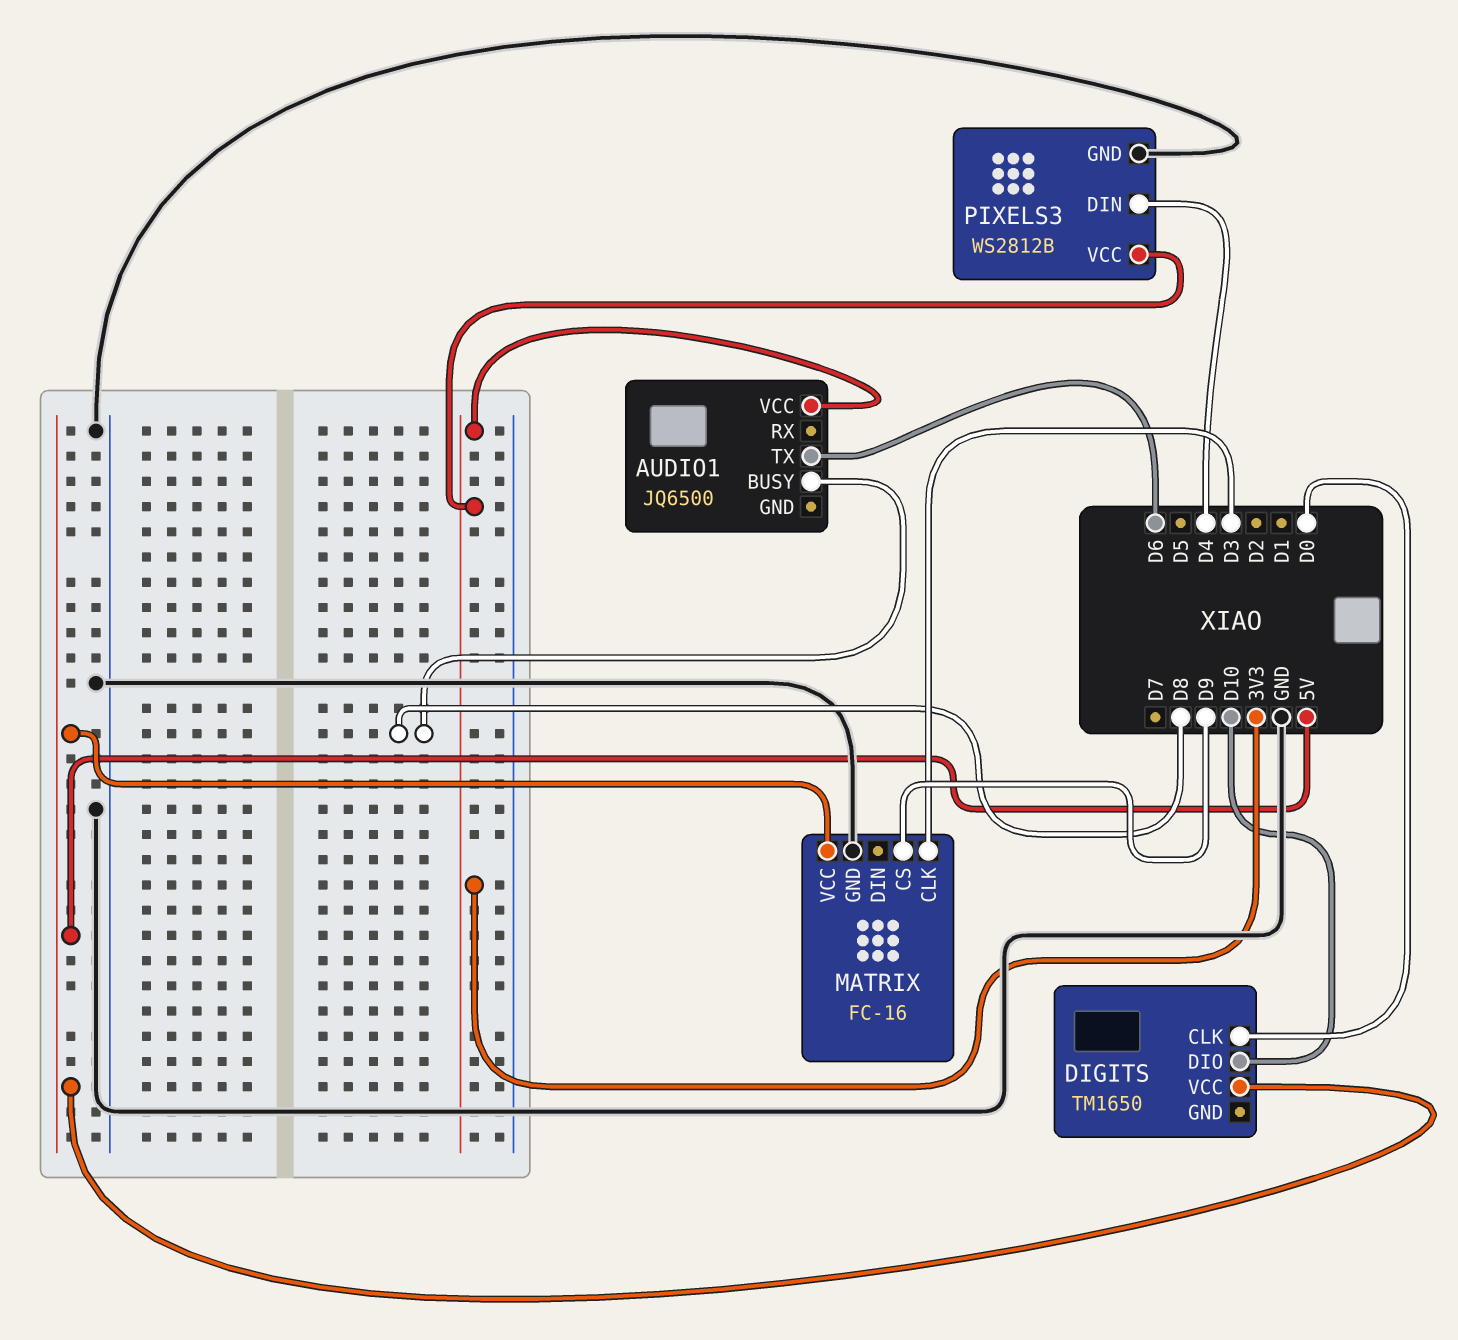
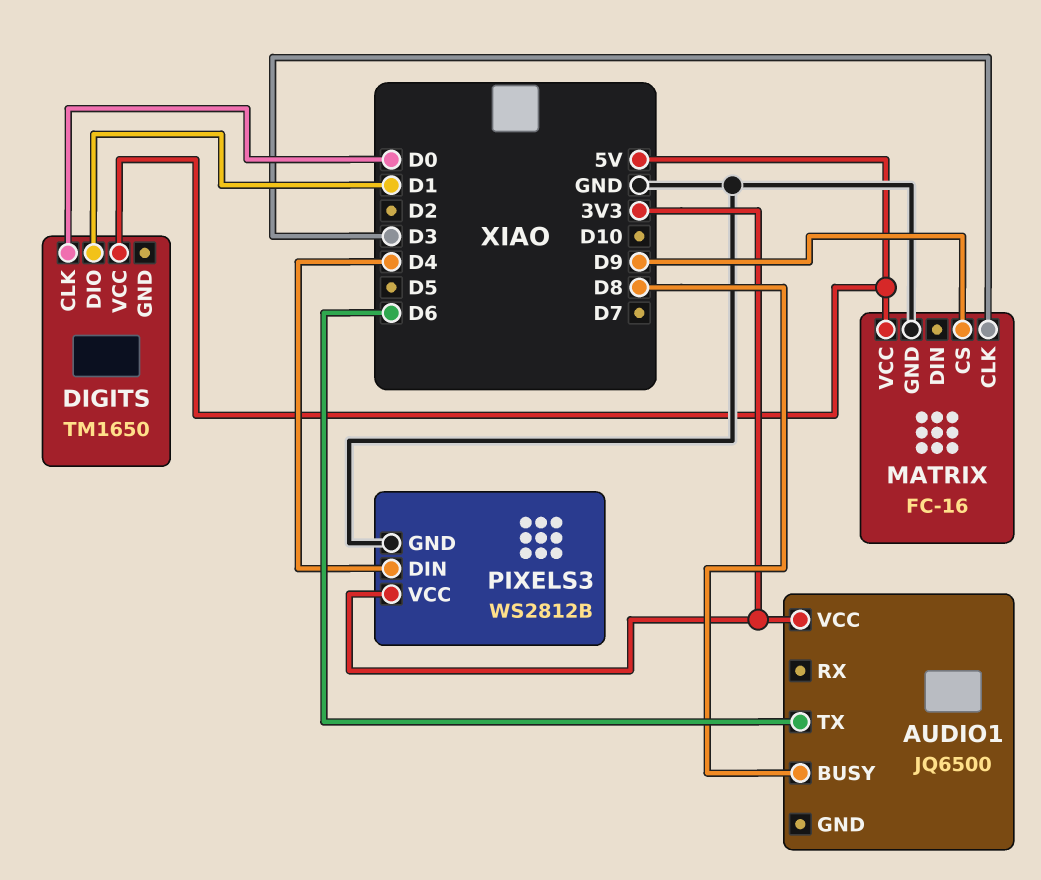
DIGITS pin DIO: D10 -> D1

